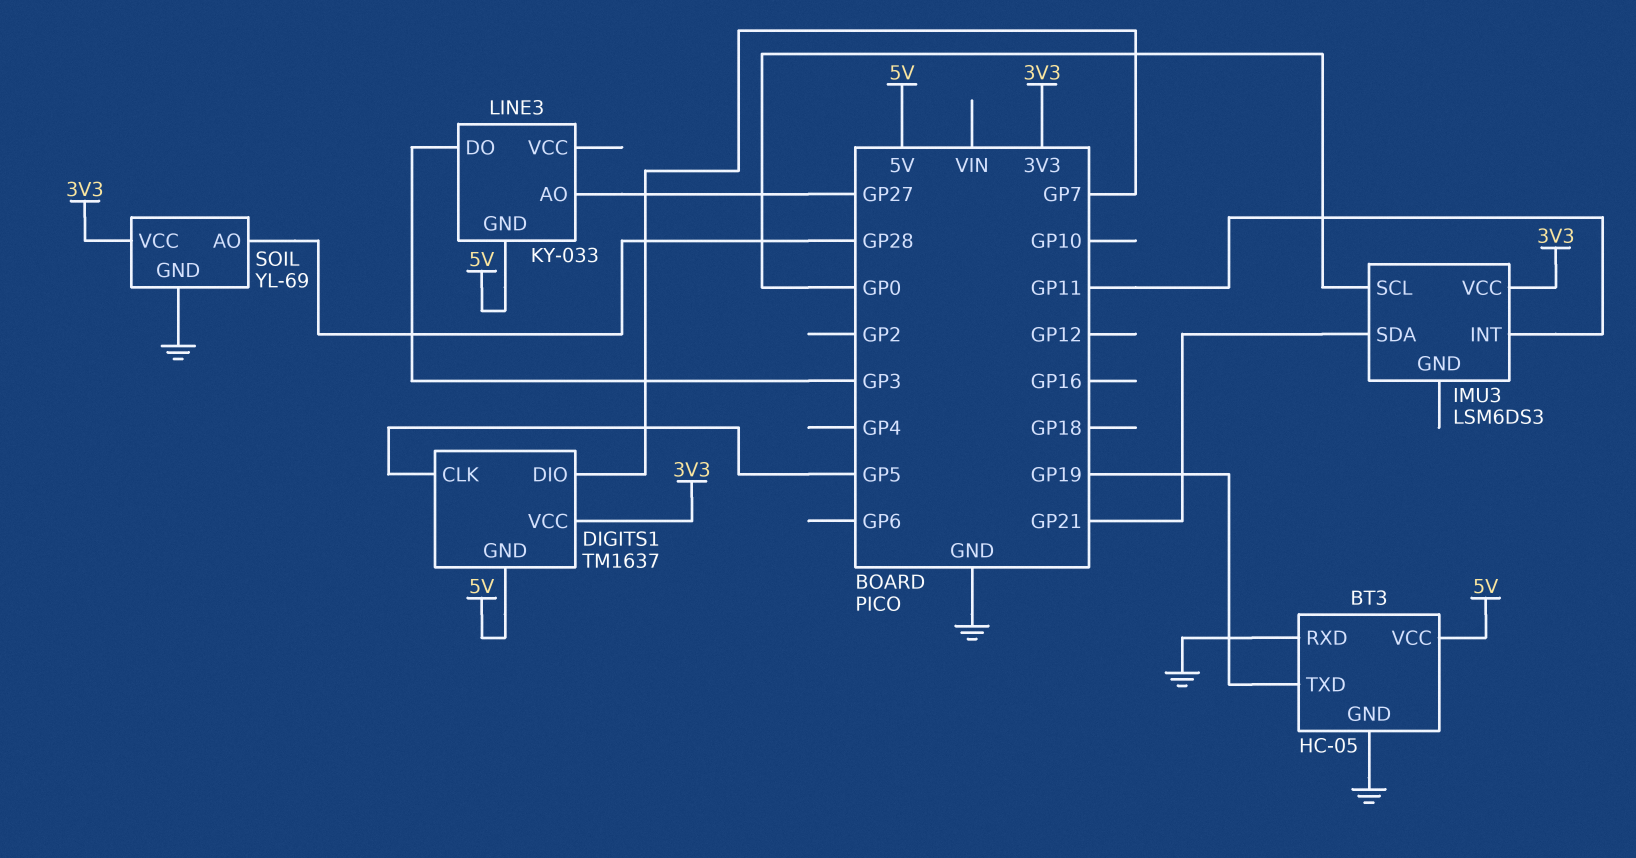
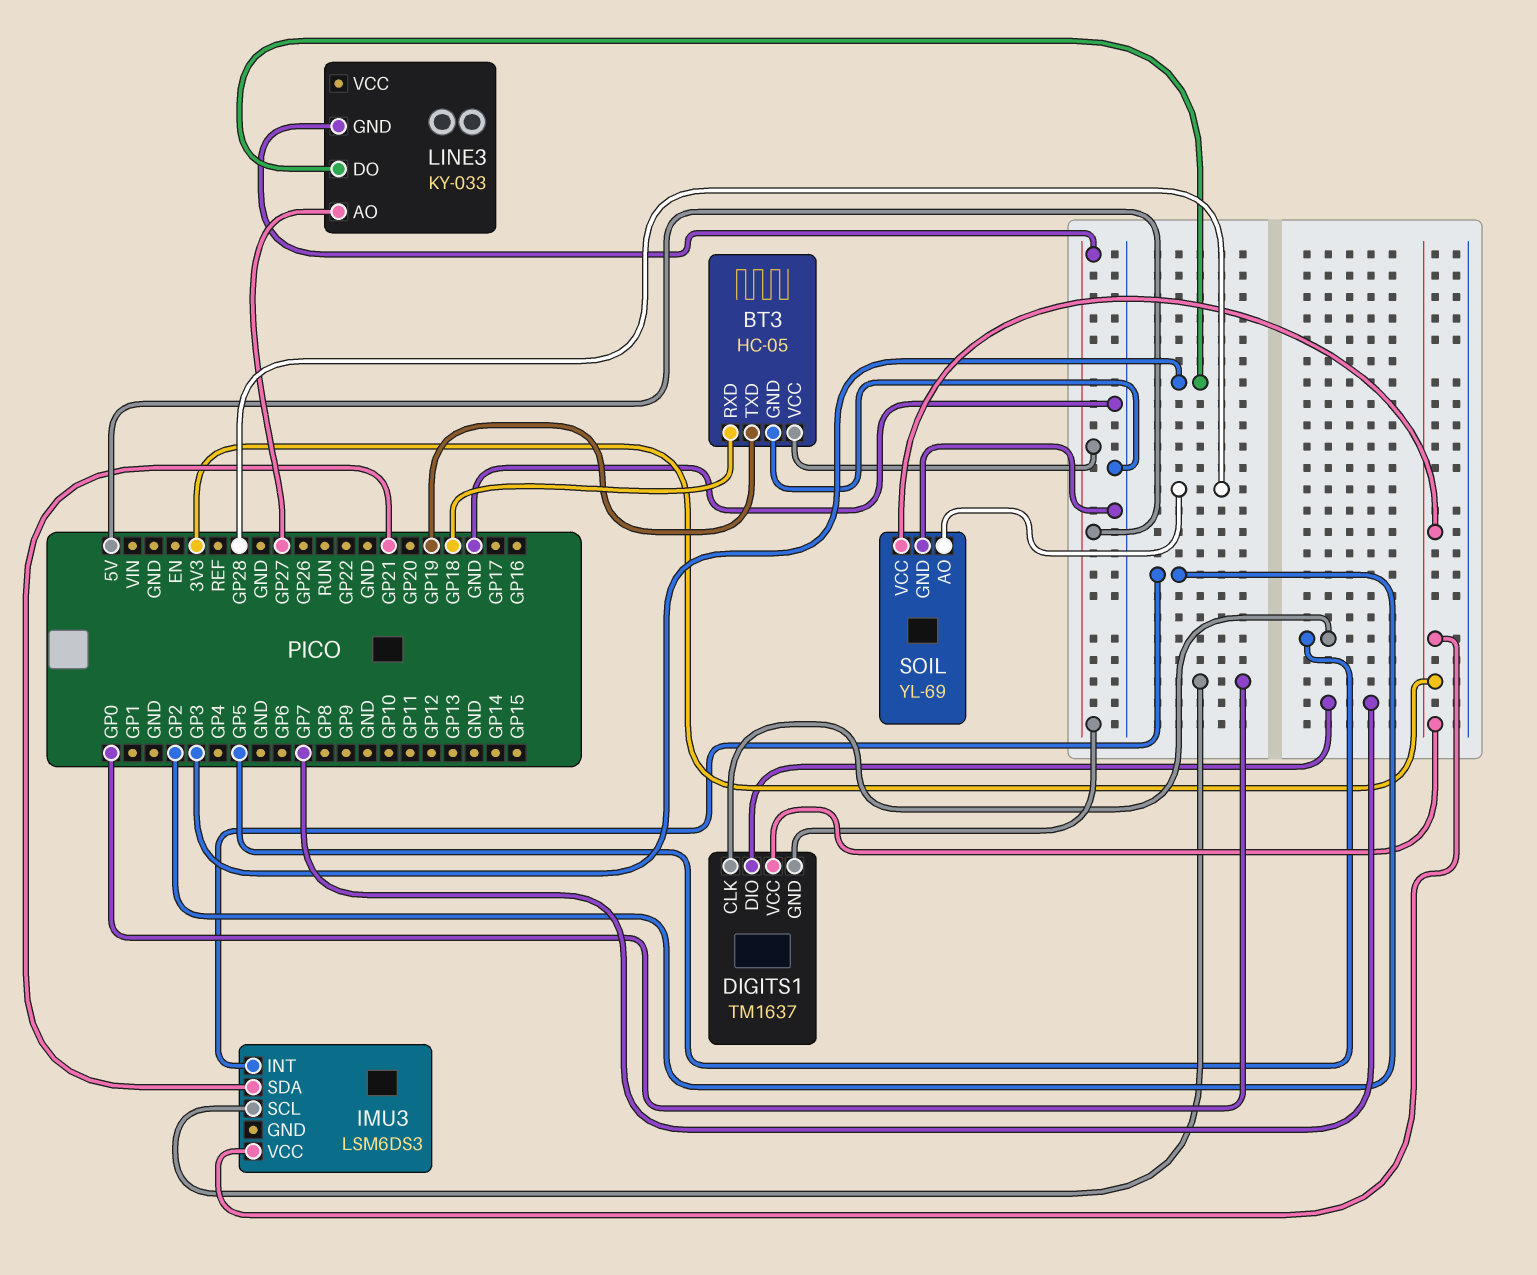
BT3 pin RXD: GND -> GP18
IMU3 pin INT: GP11 -> GP2

